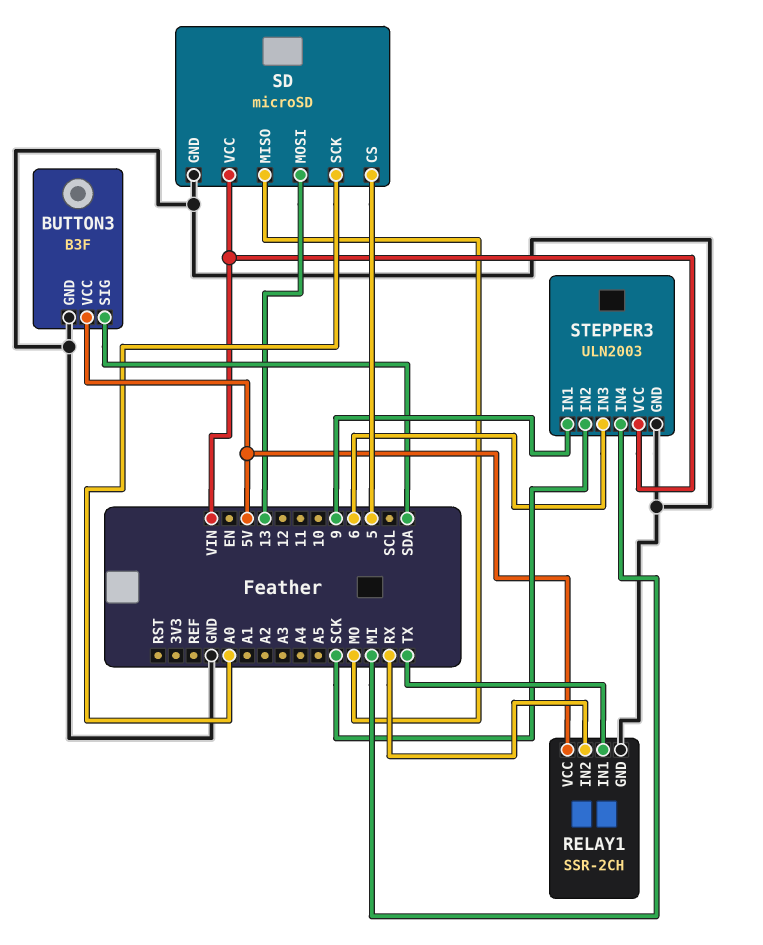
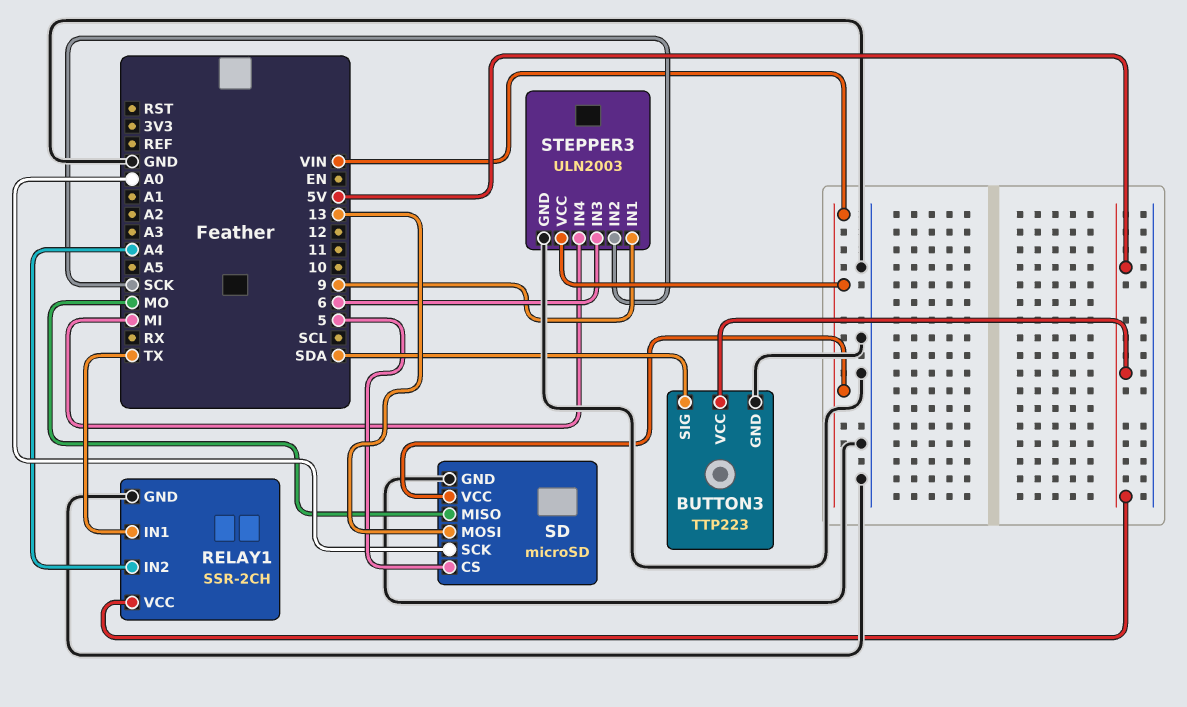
BUTTON3: B3F -> TTP223
RELAY1 pin IN2: RX -> A4

